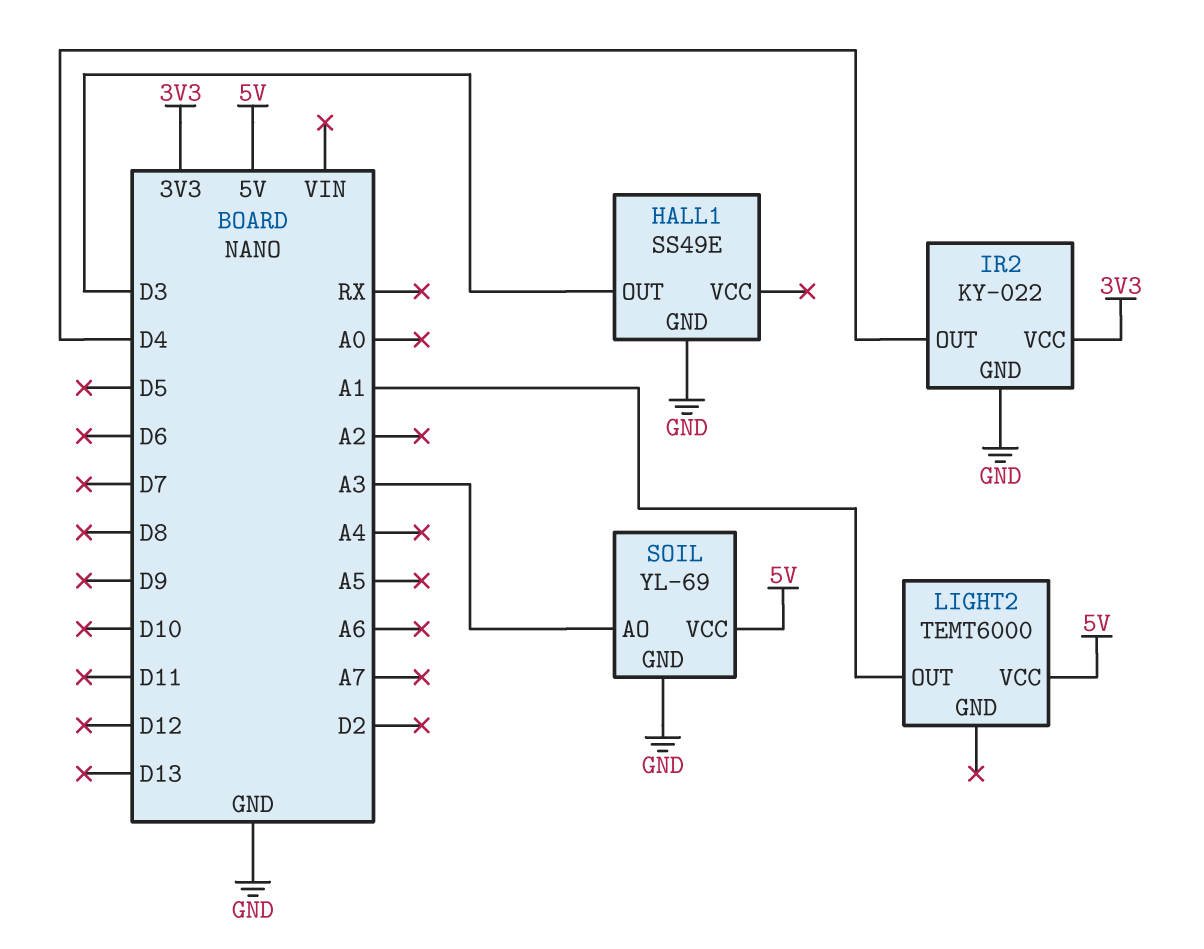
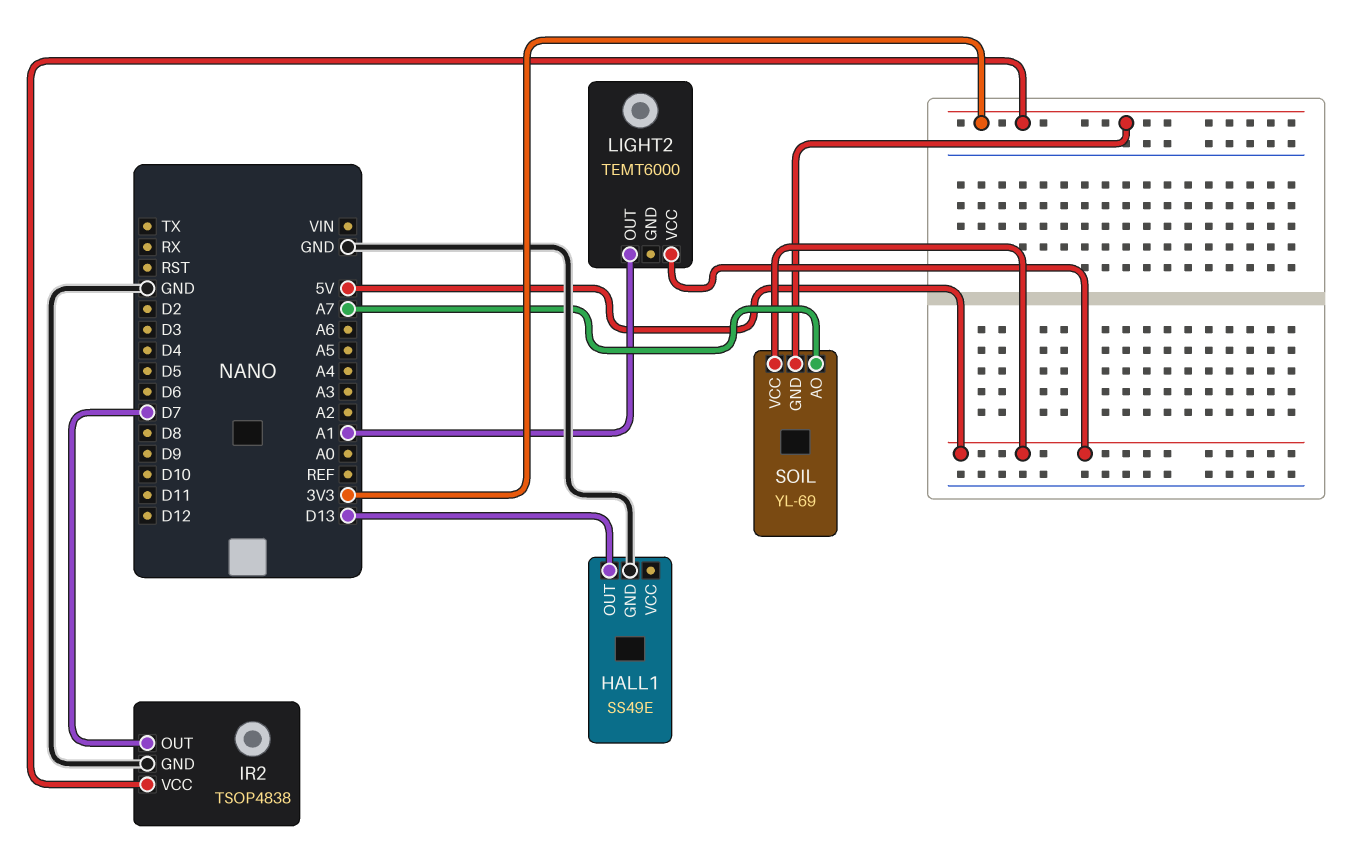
HALL1 pin OUT: D3 -> D13
IR2: KY-022 -> TSOP4838
IR2 pin OUT: D4 -> D7
SOIL pin AO: A3 -> A7
SOIL pin GND: GND -> 3V3

